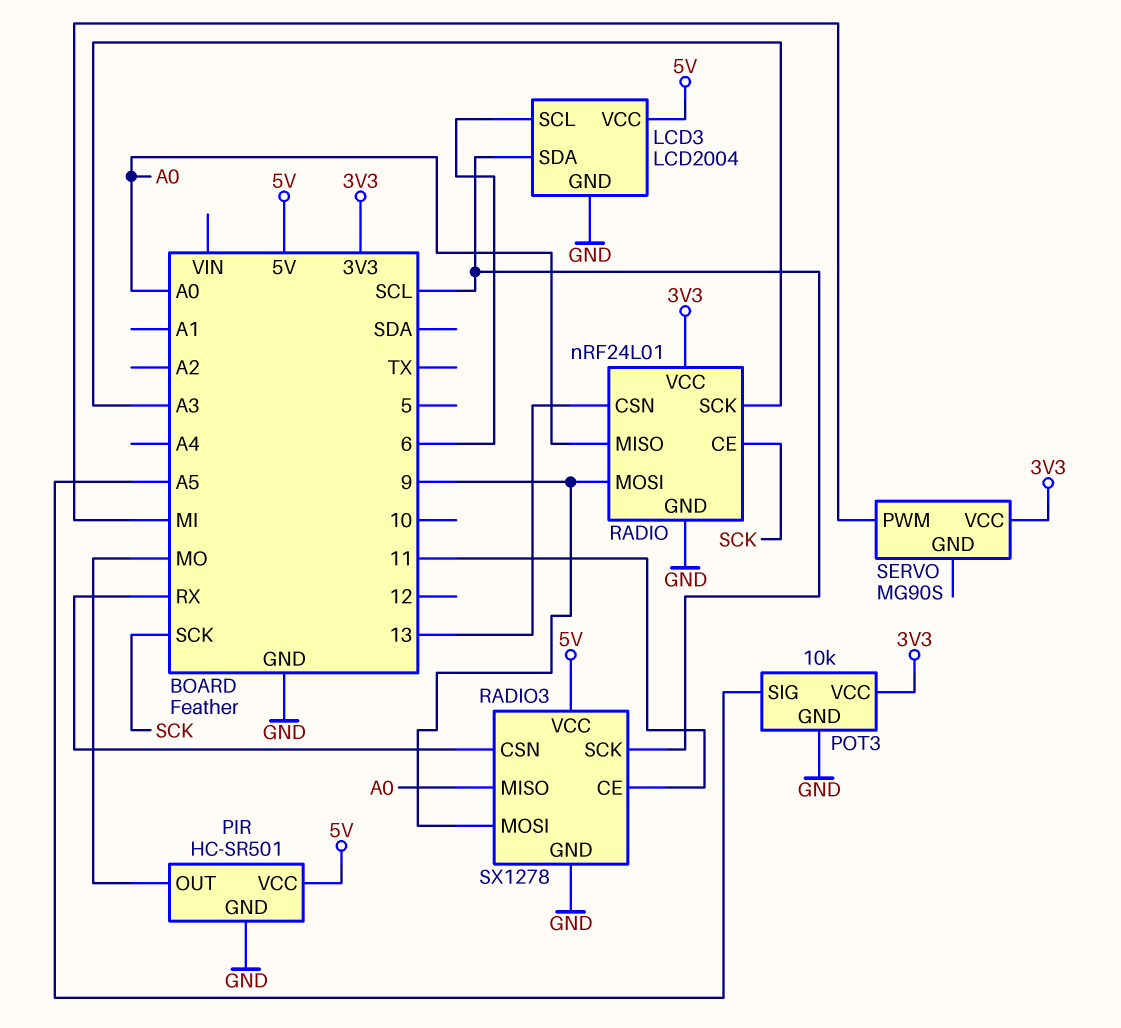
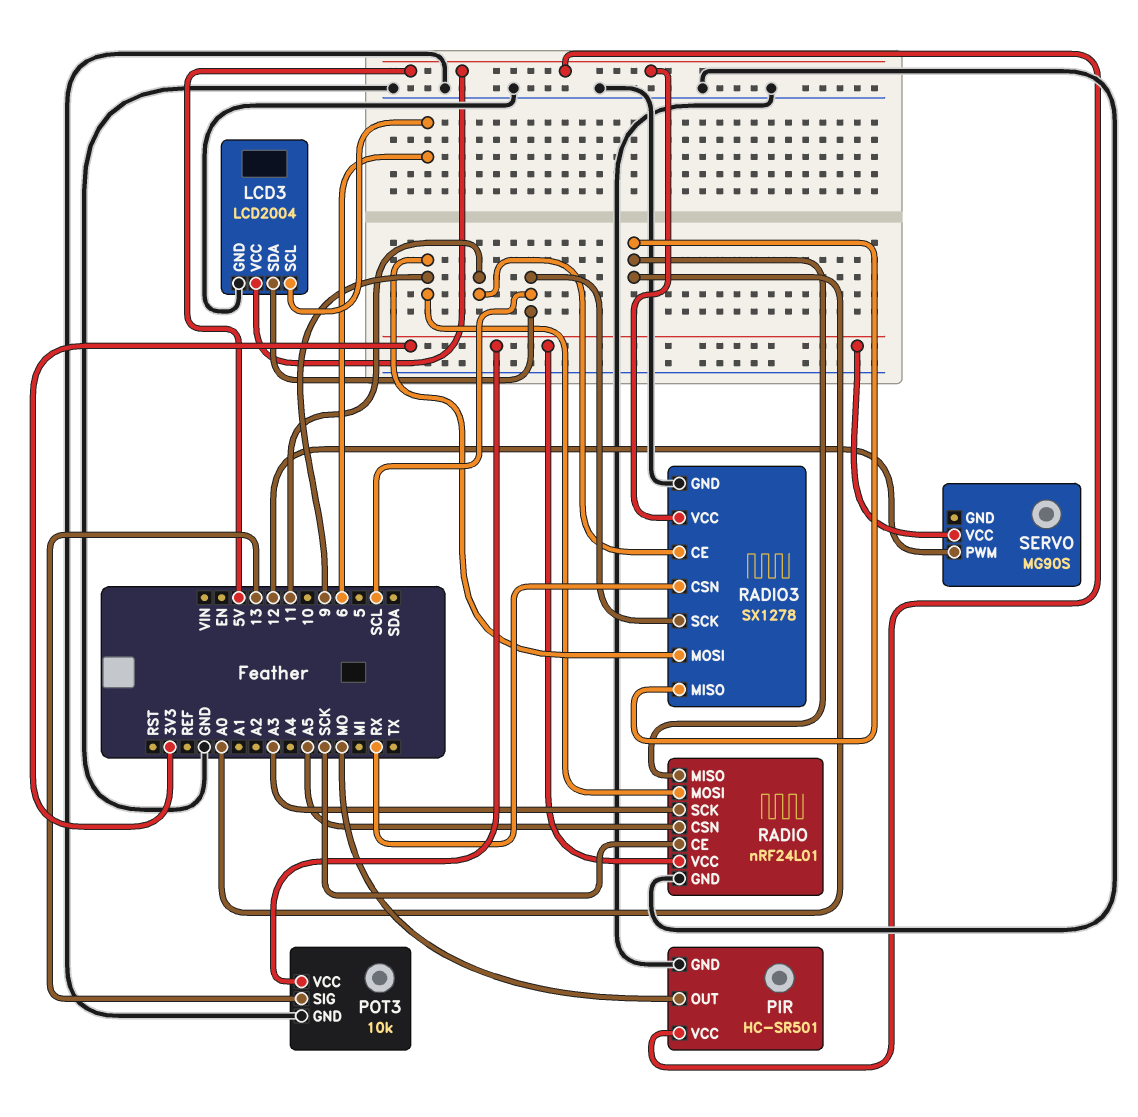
POT3 pin SIG: A5 -> 13
RADIO pin CSN: 13 -> A5
SERVO pin PWM: MI -> 12

